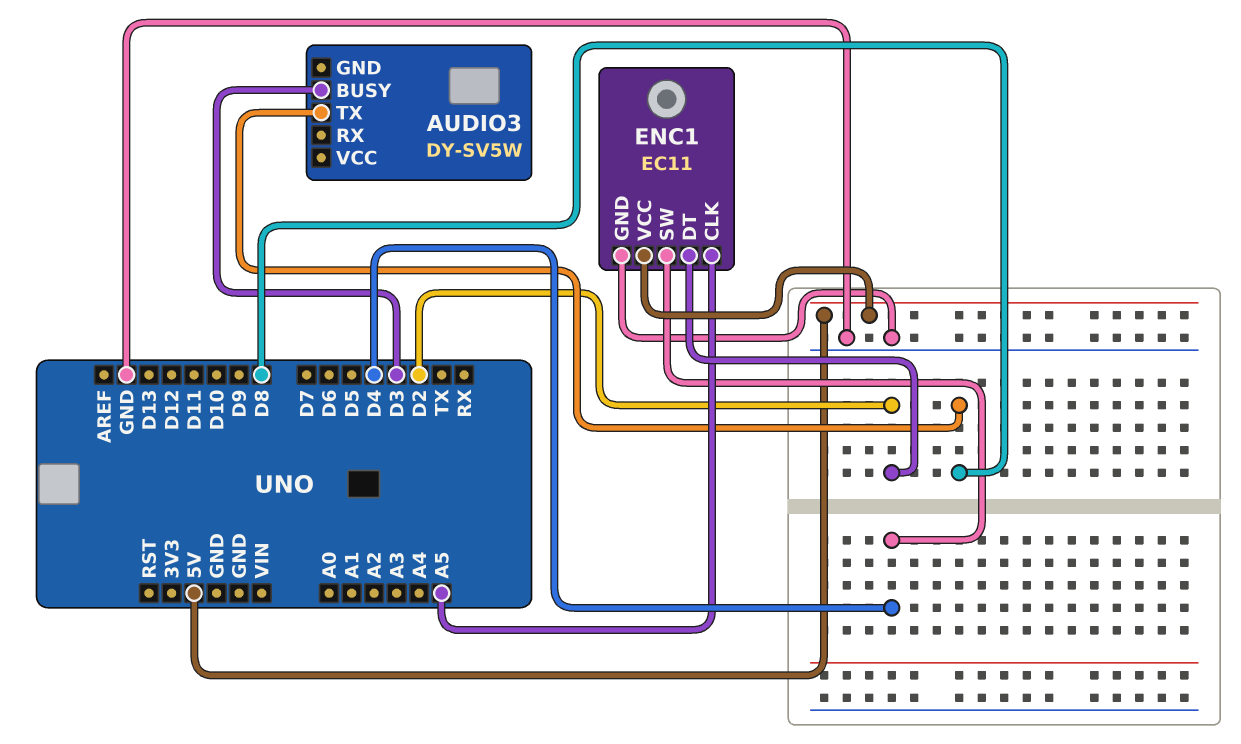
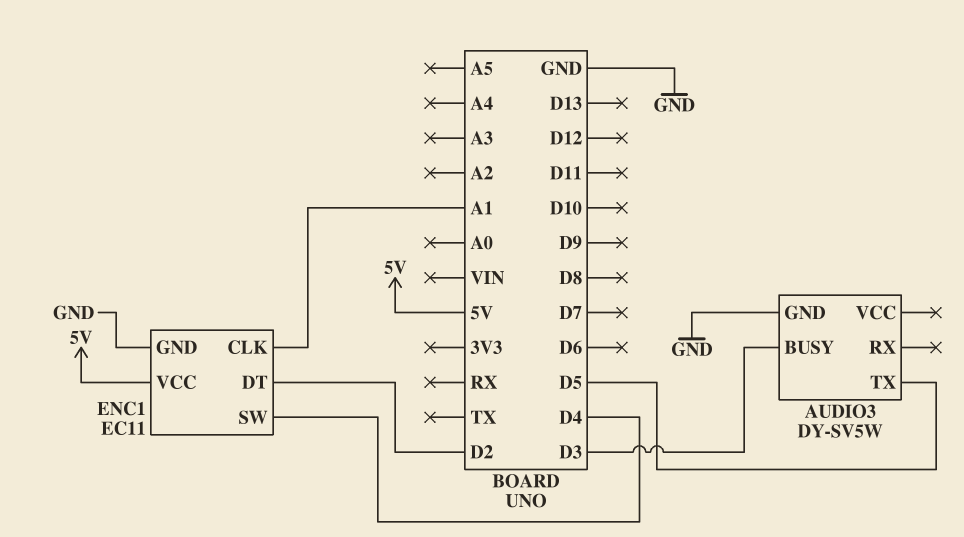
AUDIO3 pin GND: none -> GND
AUDIO3 pin TX: D8 -> D5
ENC1 pin CLK: A5 -> A1

